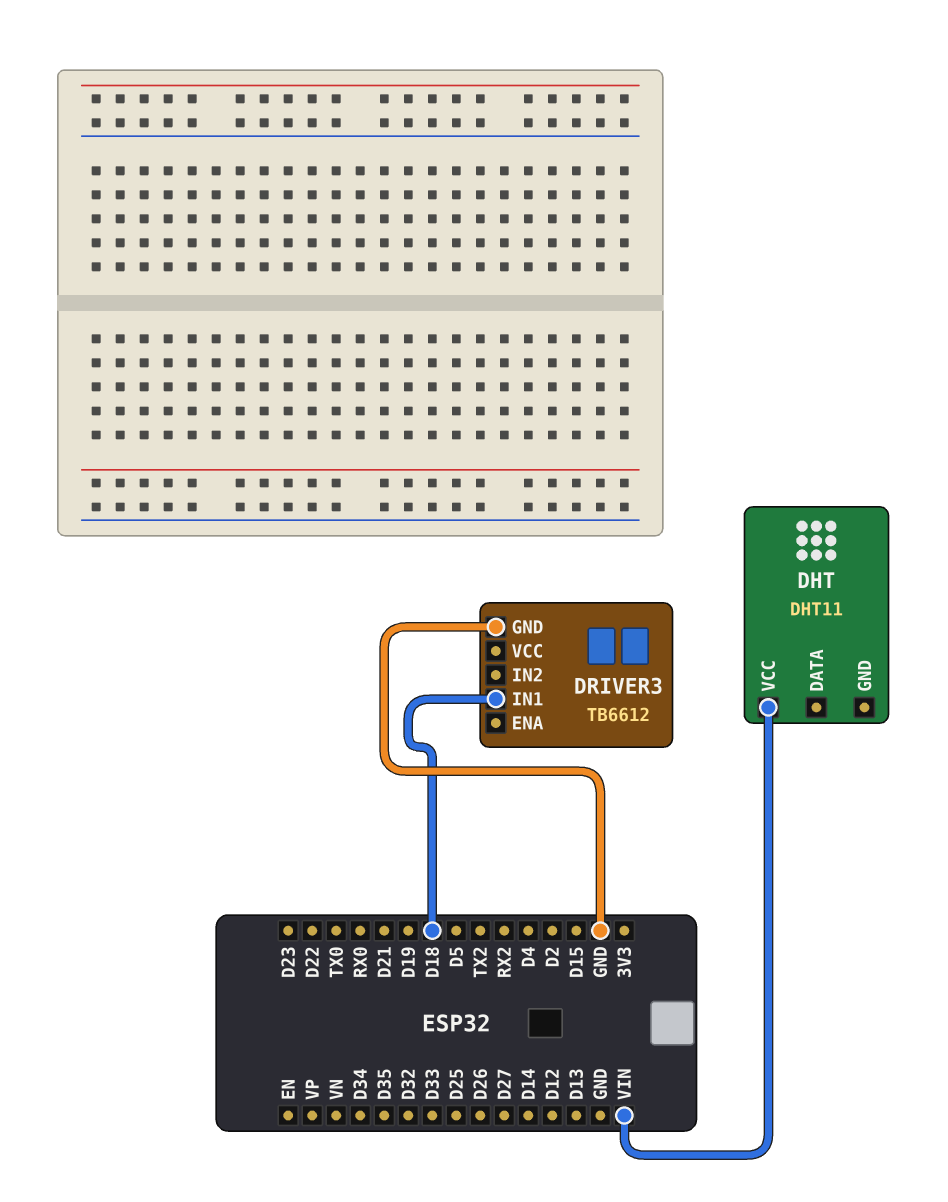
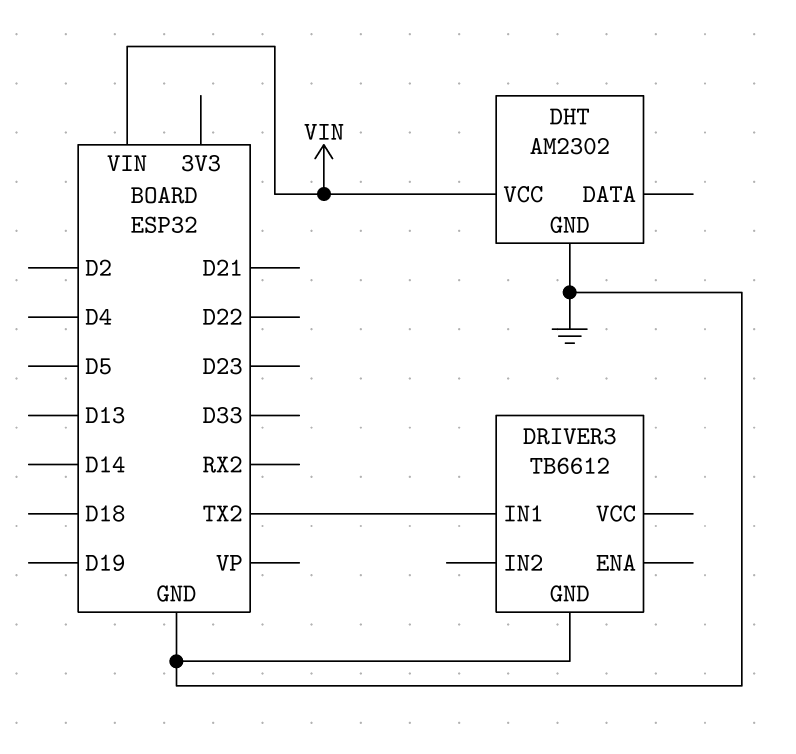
DHT: DHT11 -> AM2302
DHT pin GND: none -> GND
DRIVER3 pin IN1: D18 -> TX2

